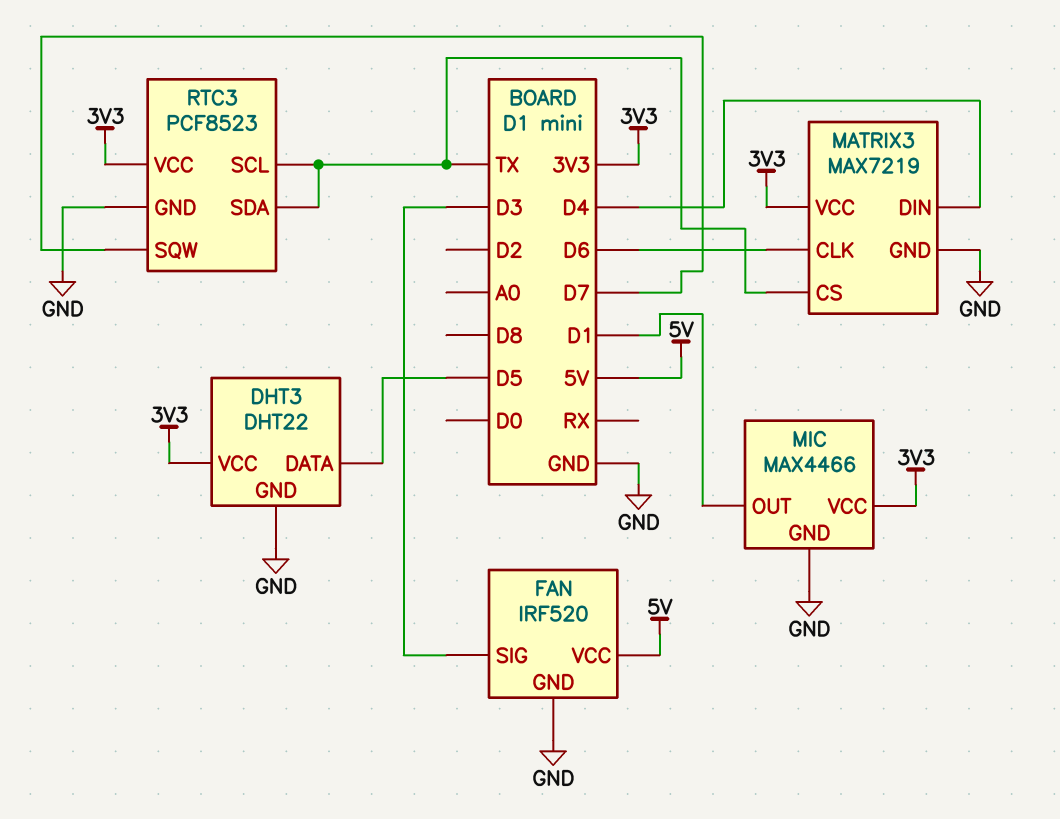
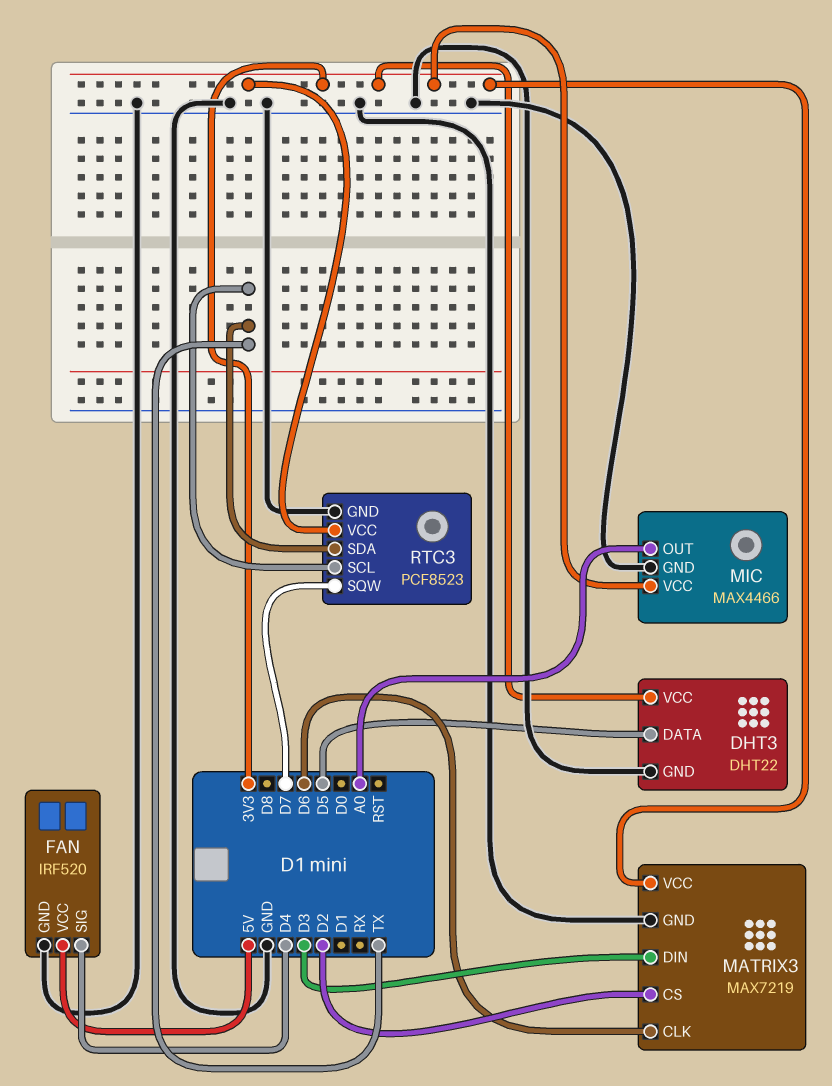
FAN pin SIG: D3 -> D4
MATRIX3 pin CS: TX -> D2
MATRIX3 pin DIN: D4 -> D3
MIC pin OUT: D1 -> A0

